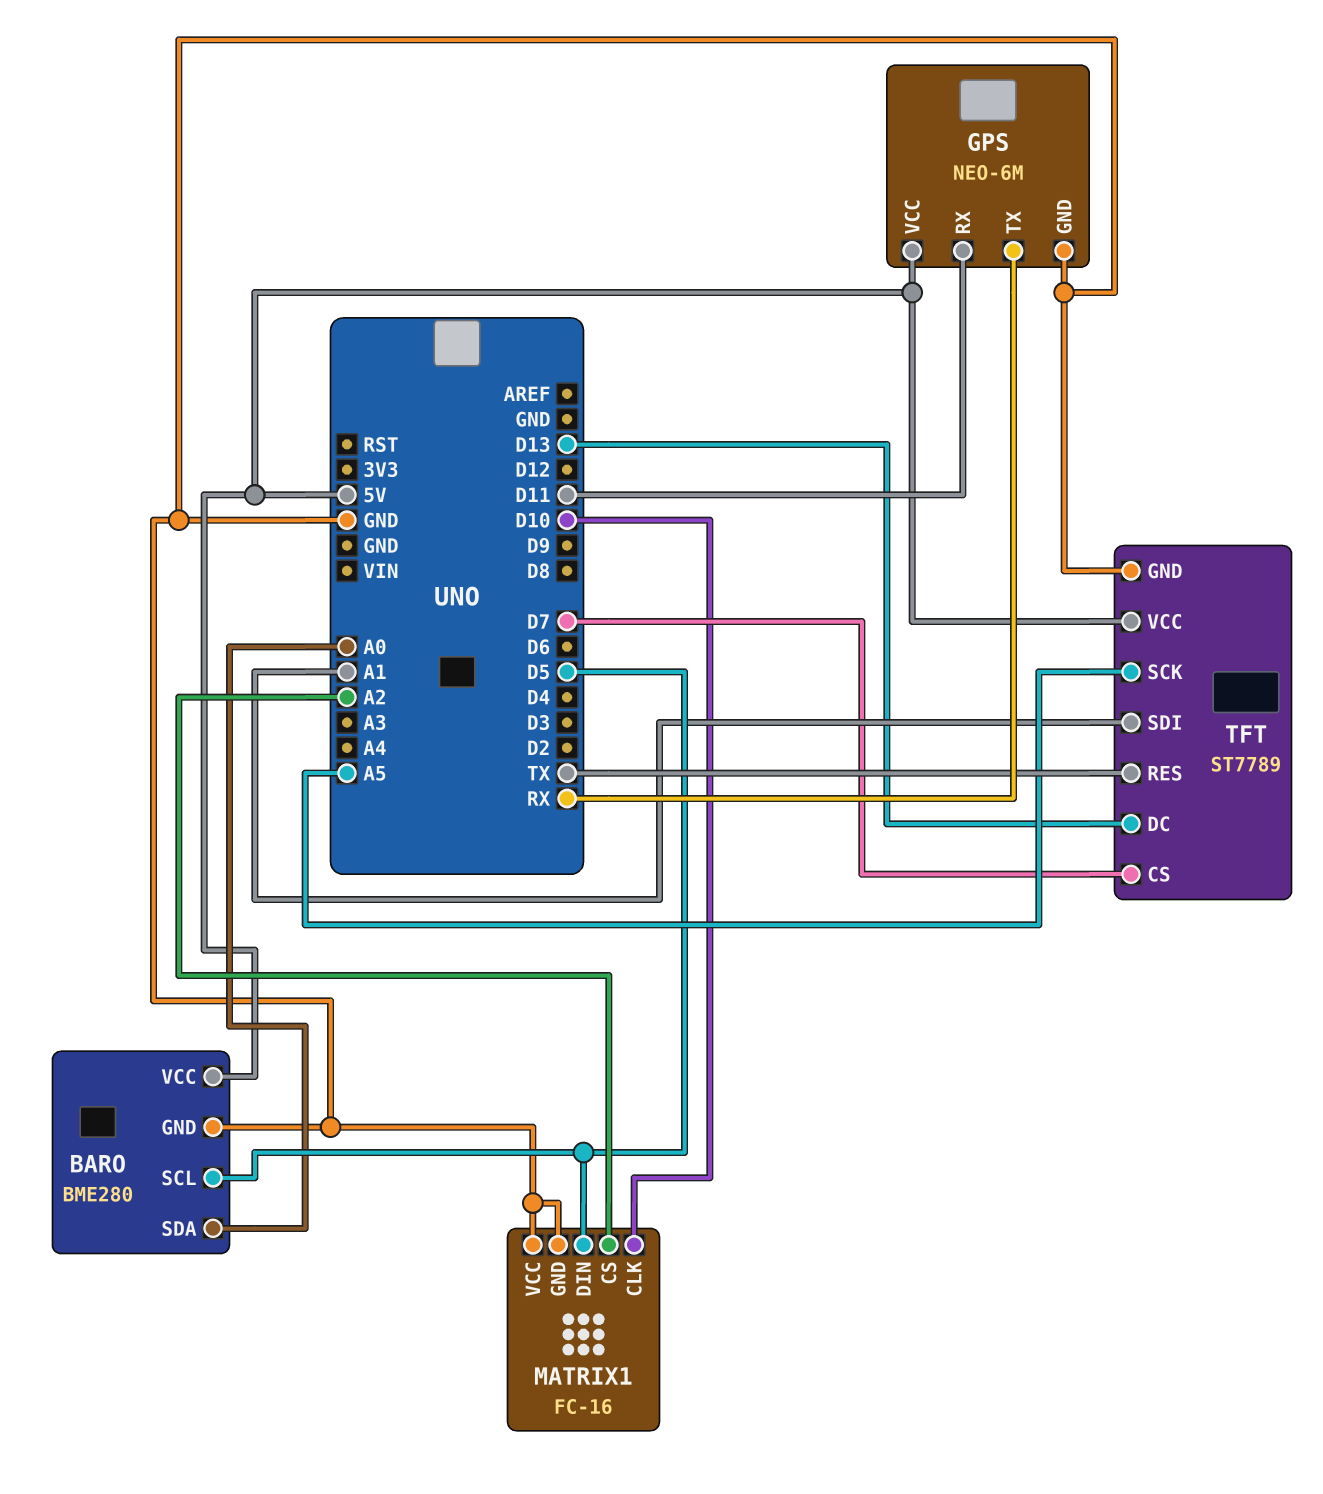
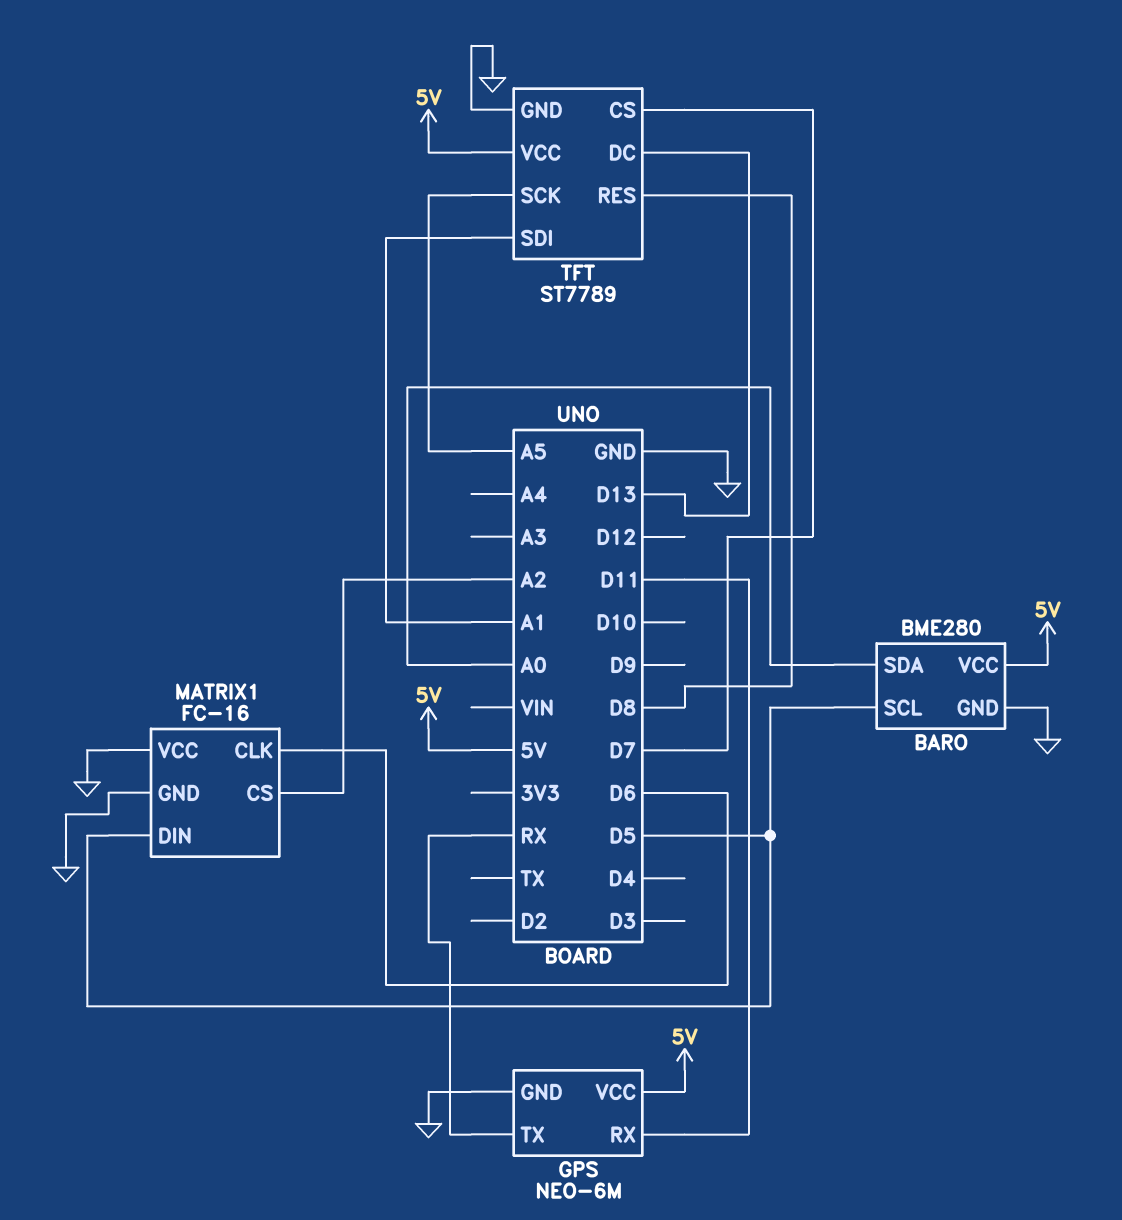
MATRIX1 pin CLK: D10 -> D6
TFT pin RES: TX -> D8

